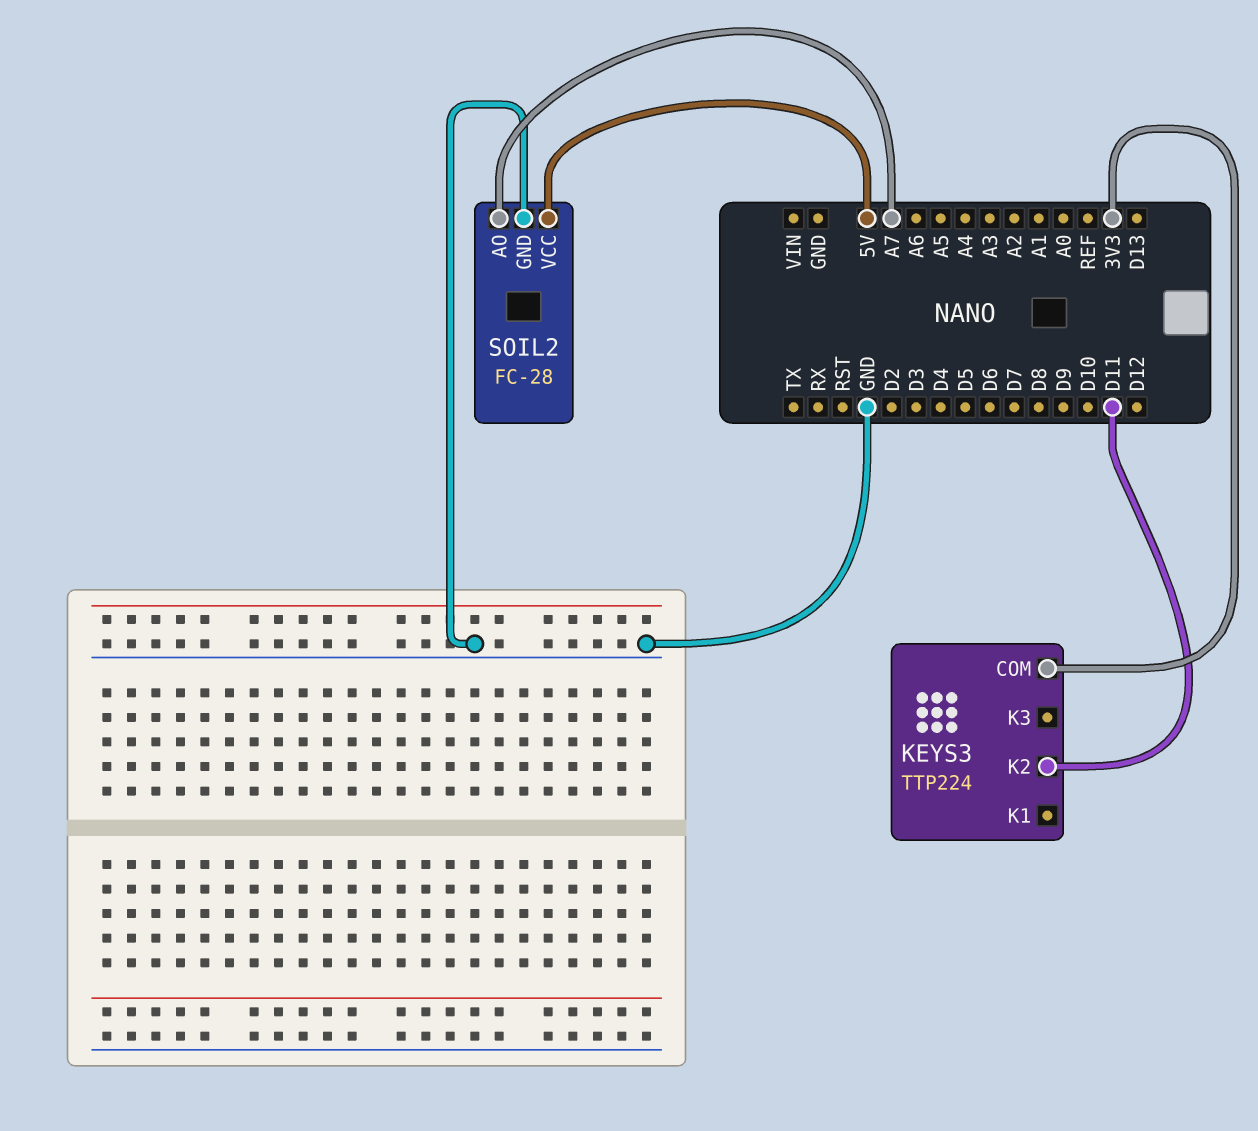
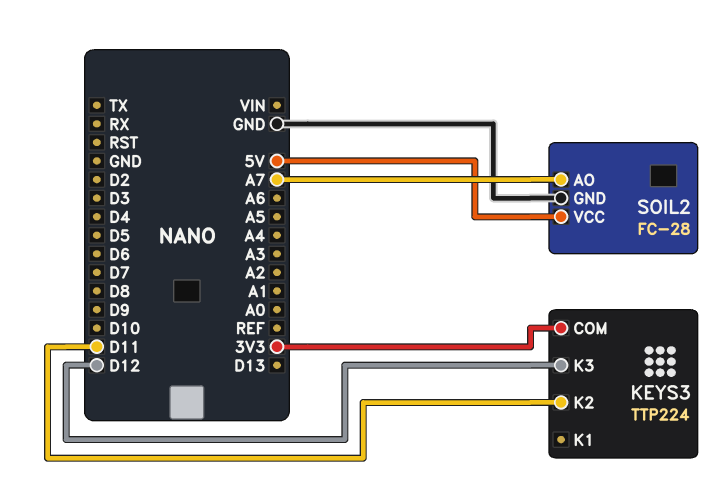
KEYS3 pin K3: none -> D12

